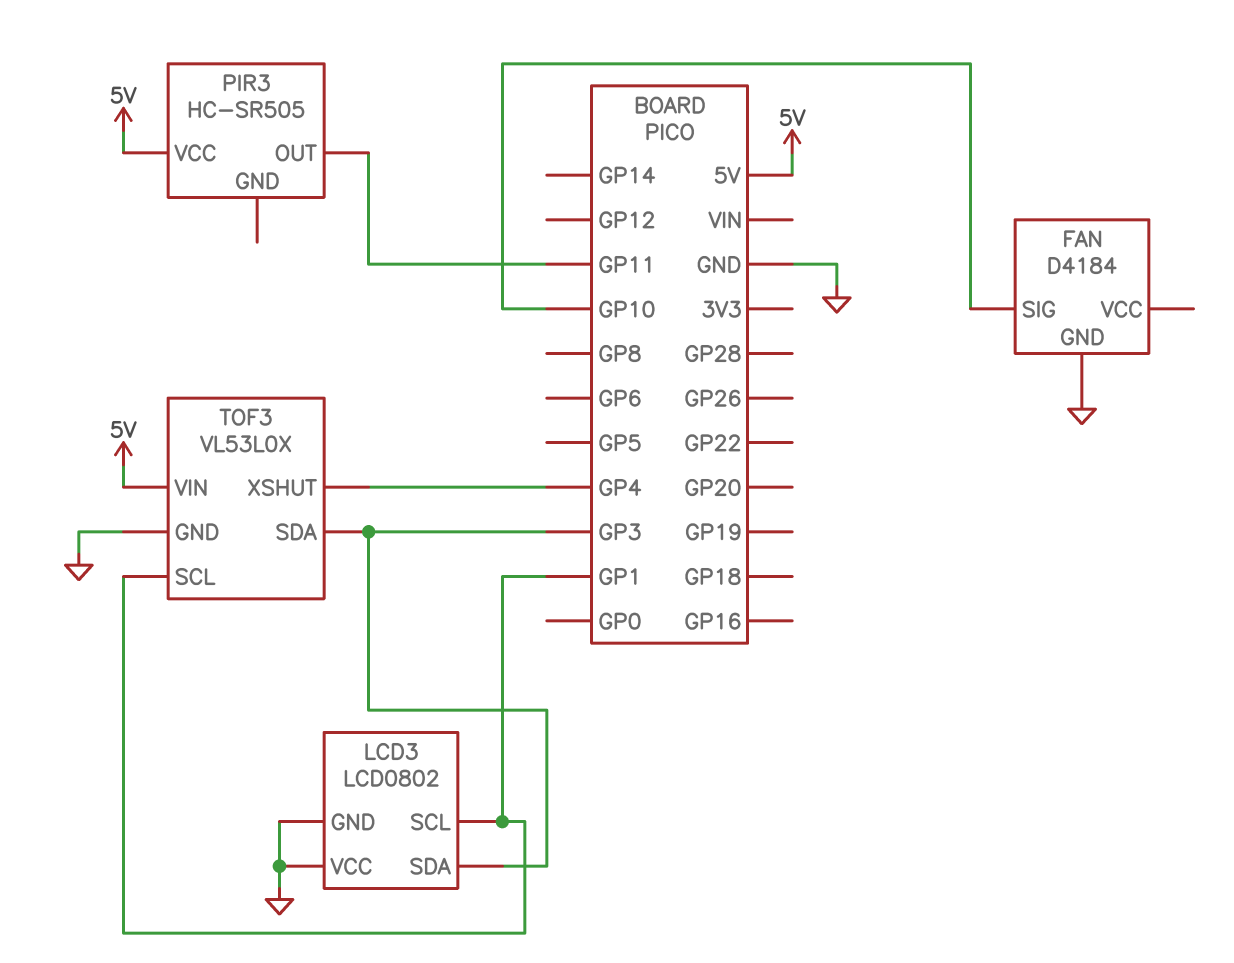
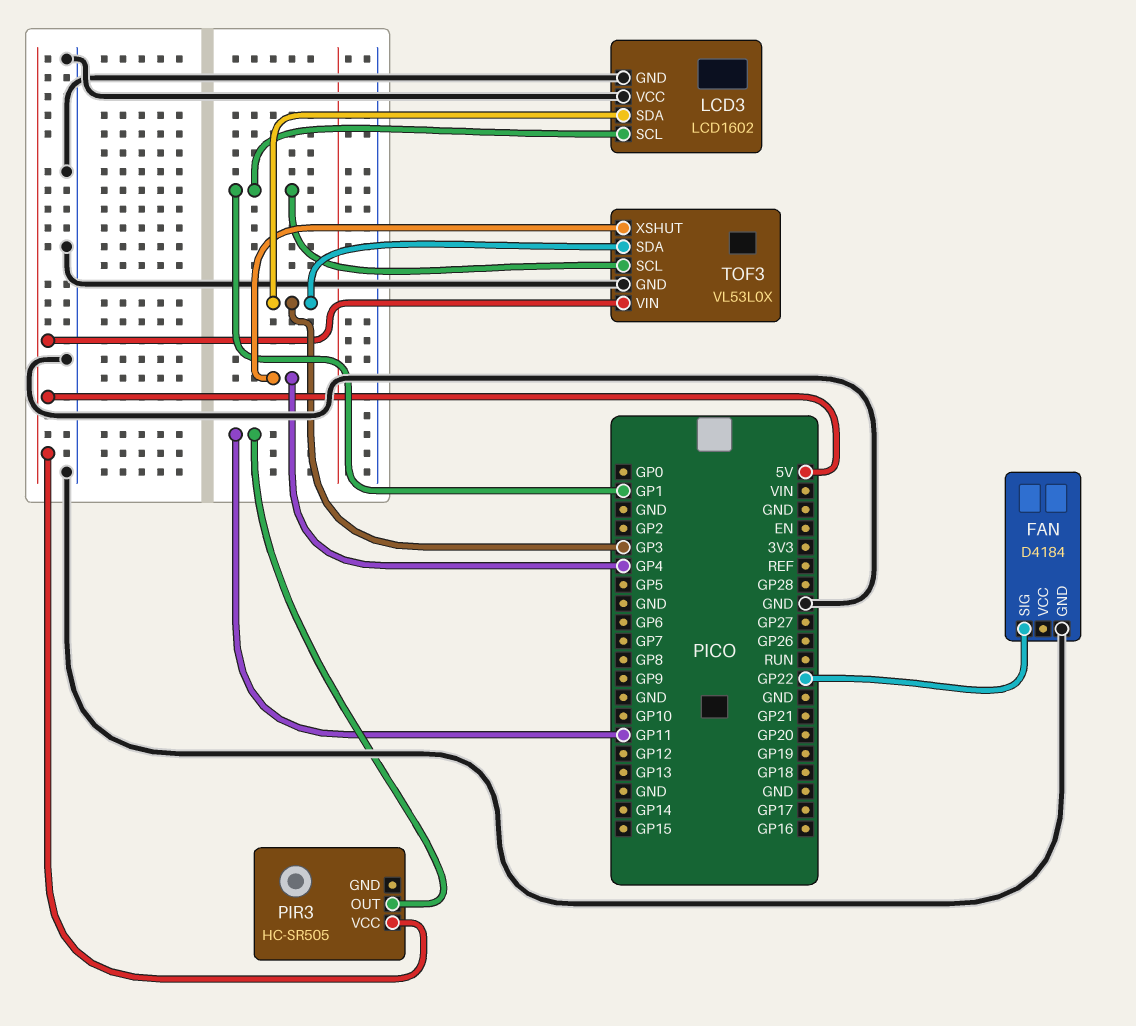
FAN pin SIG: GP10 -> GP22
LCD3: LCD0802 -> LCD1602

